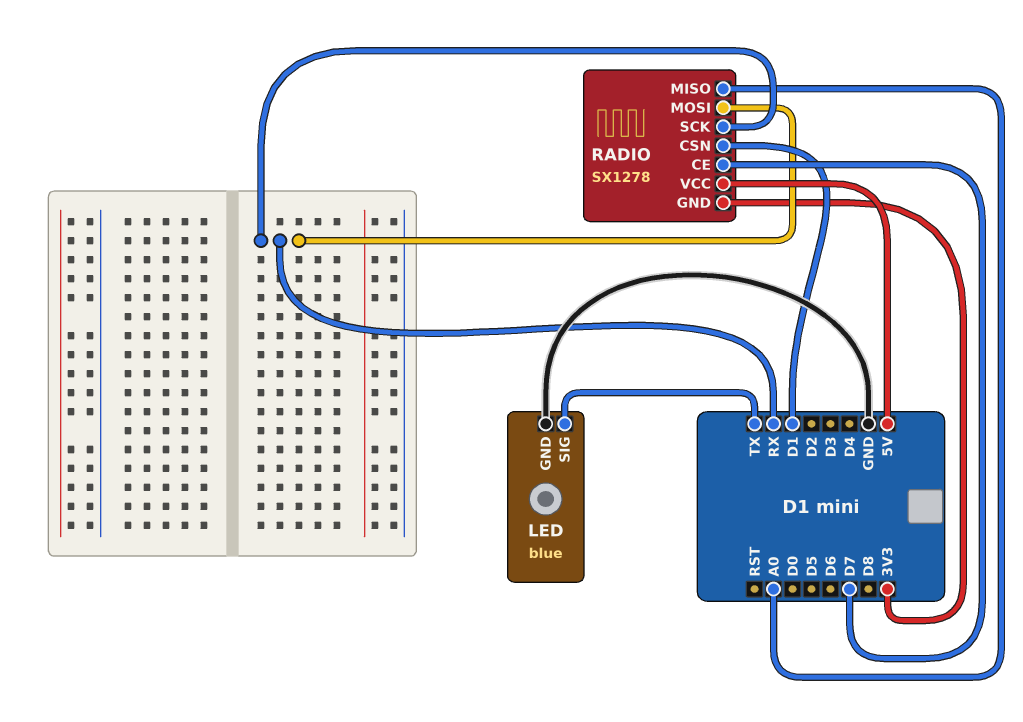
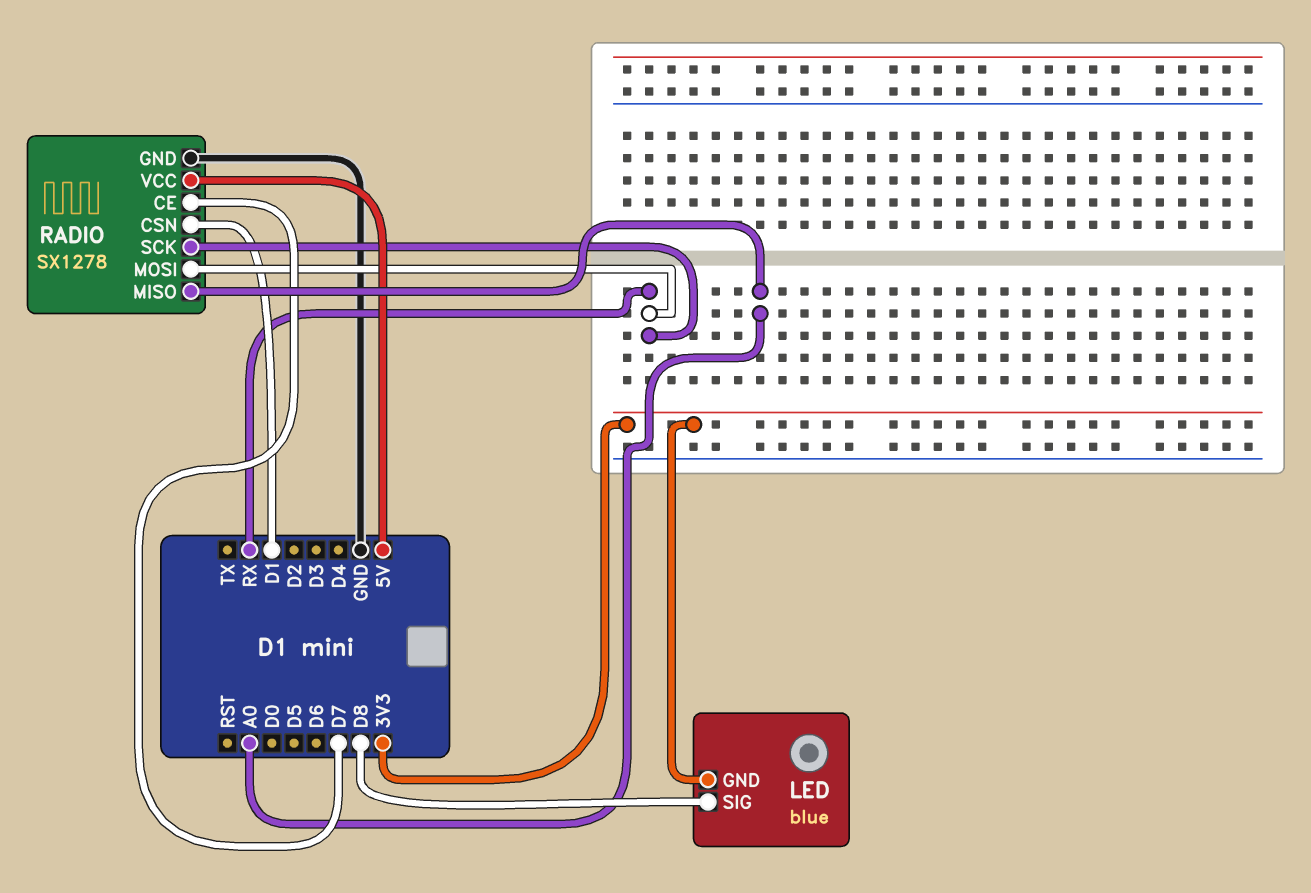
LED pin GND: GND -> 3V3
LED pin SIG: TX -> D8
RADIO pin GND: 3V3 -> GND

